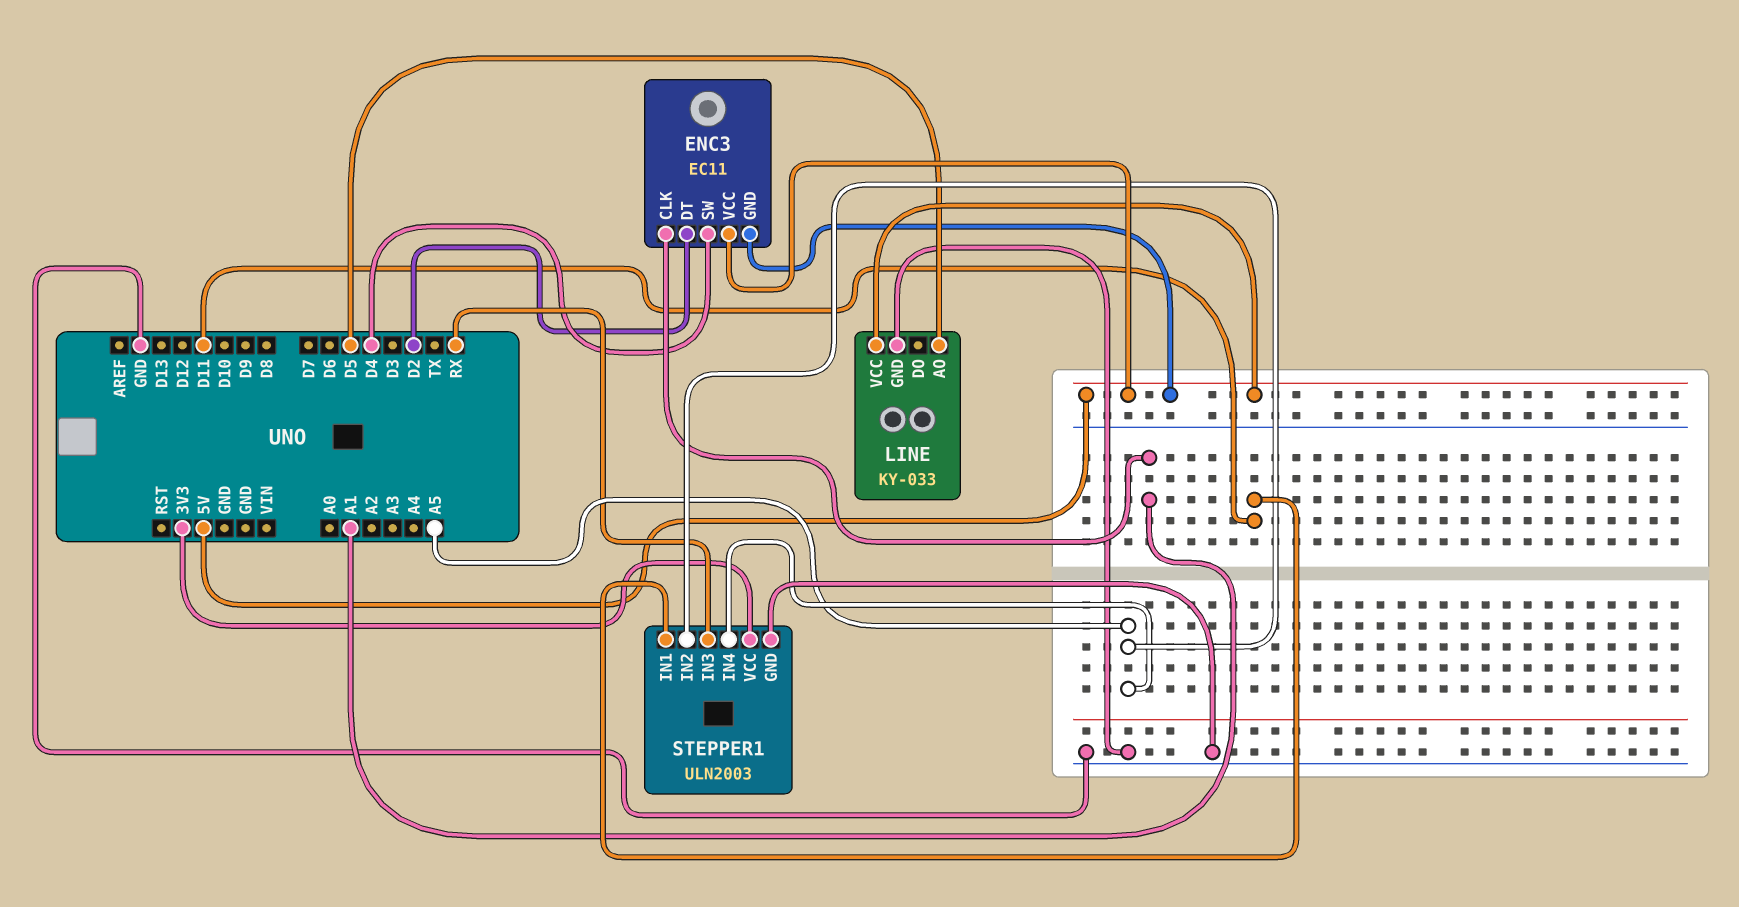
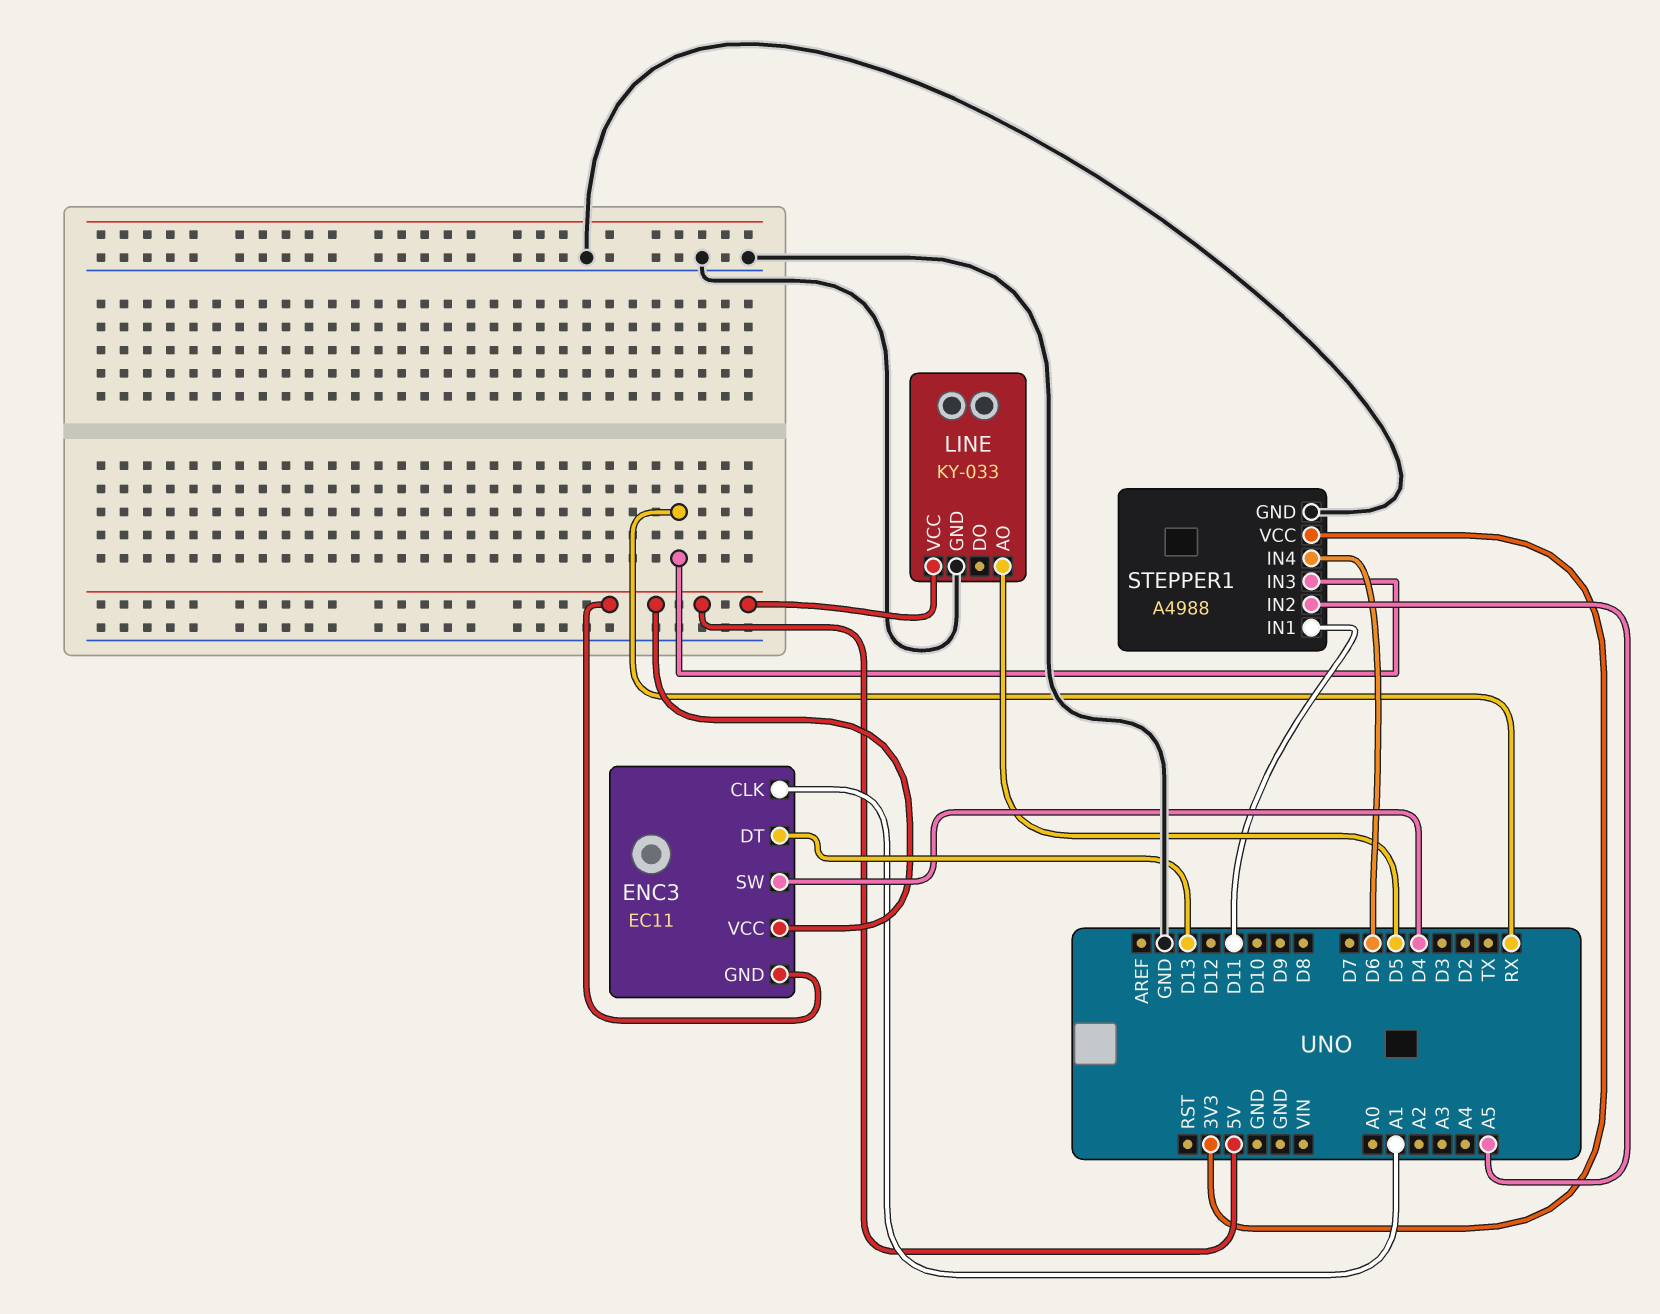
ENC3 pin DT: D2 -> D13
STEPPER1: ULN2003 -> A4988
STEPPER1 pin IN4: A5 -> D6

